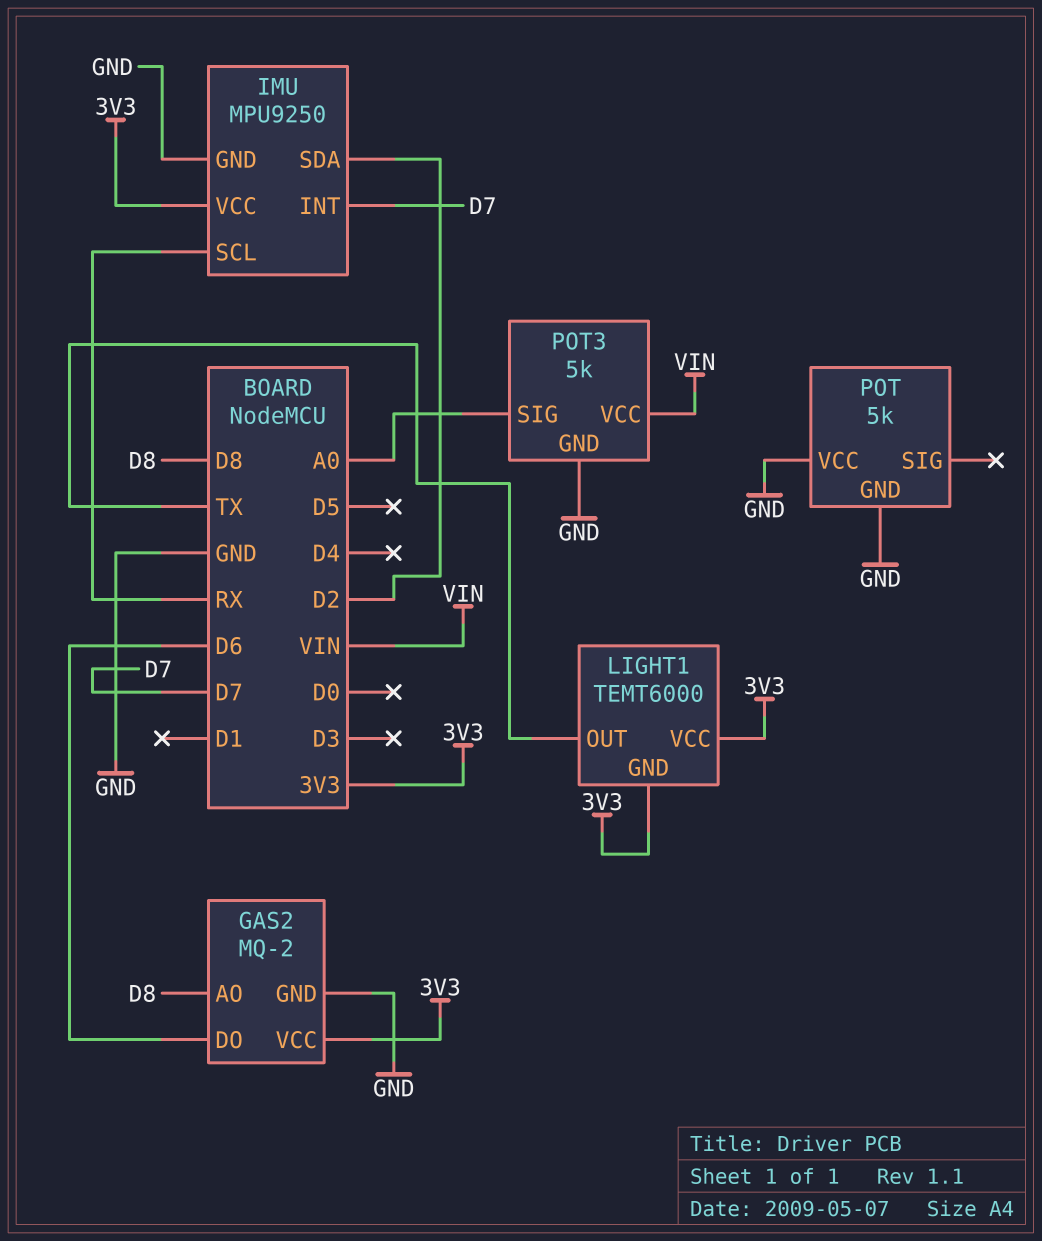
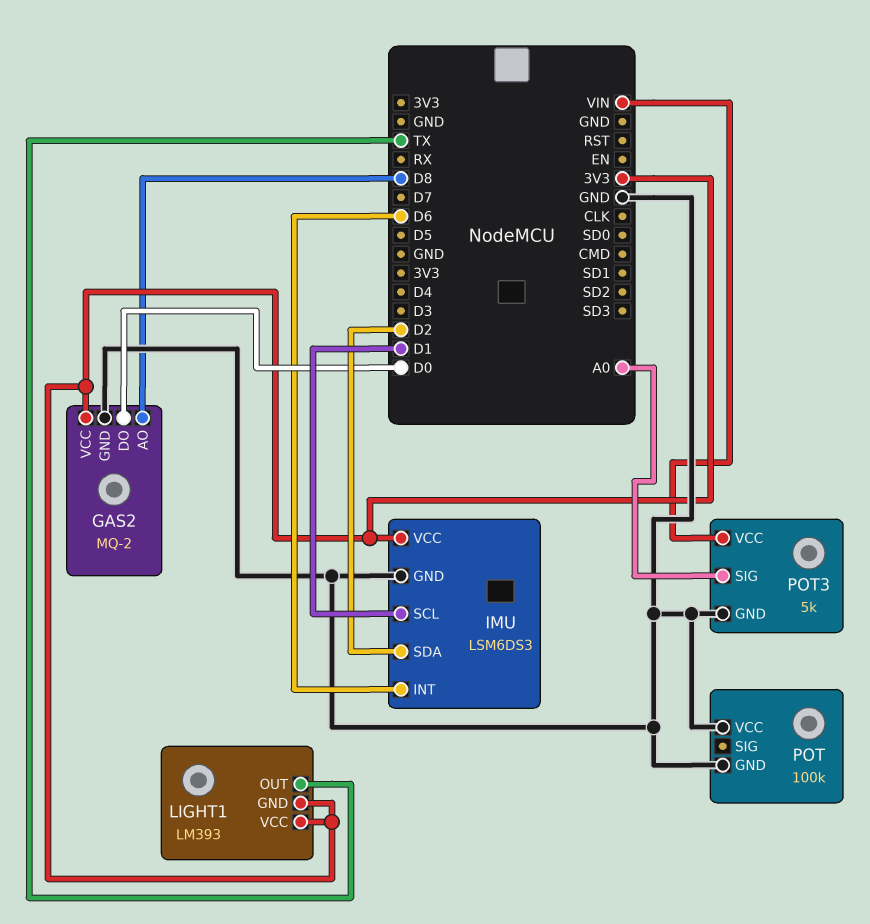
GAS2 pin DO: D6 -> D0
IMU: MPU9250 -> LSM6DS3
IMU pin INT: D7 -> D6
IMU pin SCL: RX -> D1
LIGHT1: TEMT6000 -> LM393
POT: 5k -> 100k

